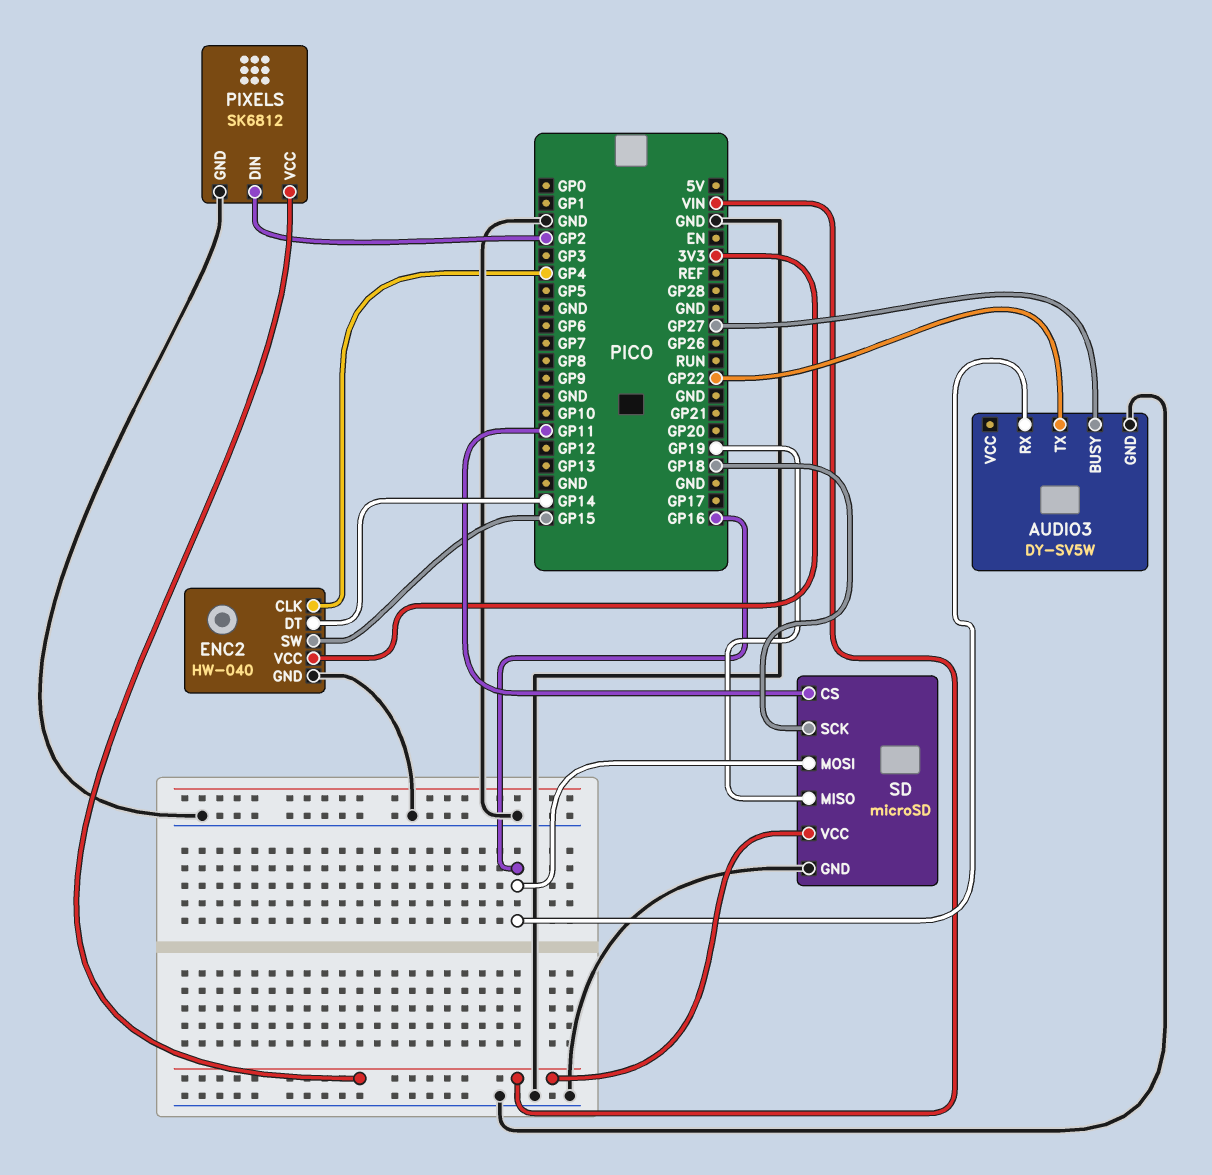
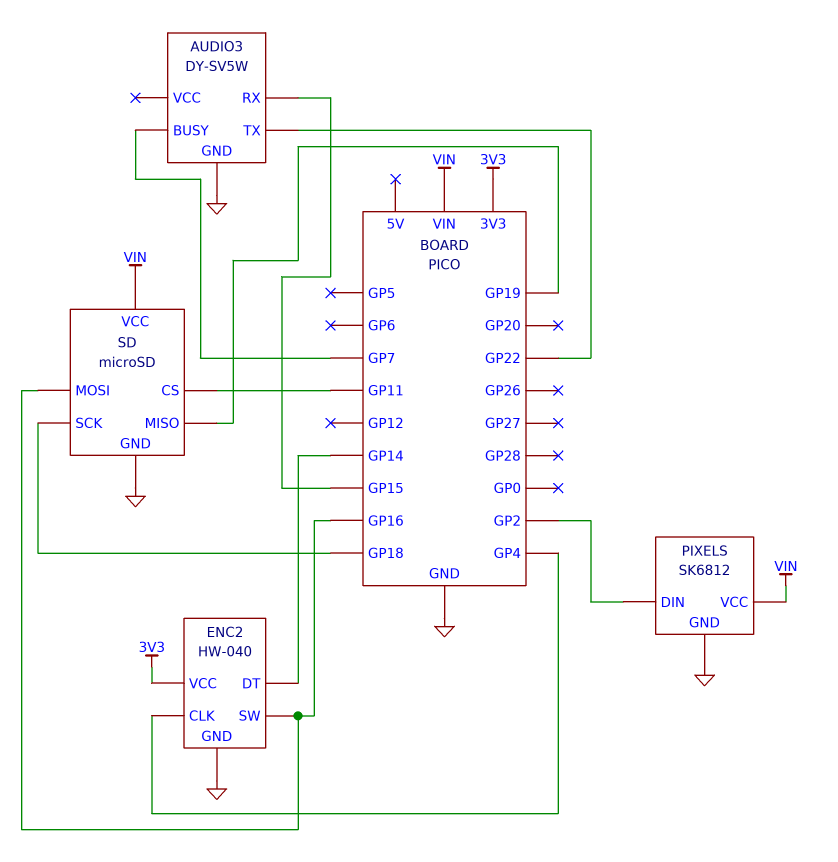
AUDIO3 pin BUSY: GP27 -> GP7
AUDIO3 pin RX: GP16 -> GP15
ENC2 pin SW: GP15 -> GP16

